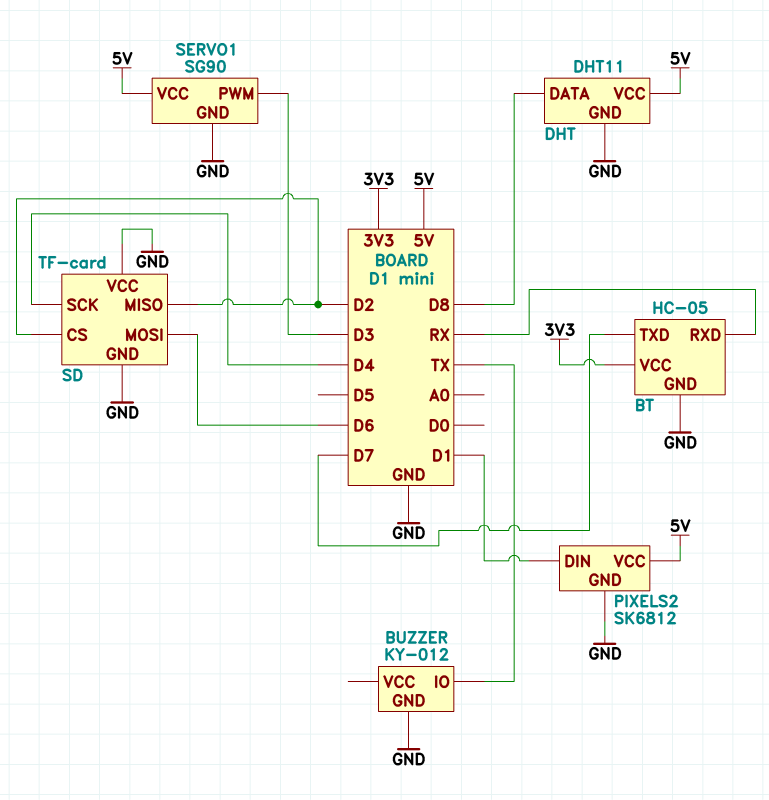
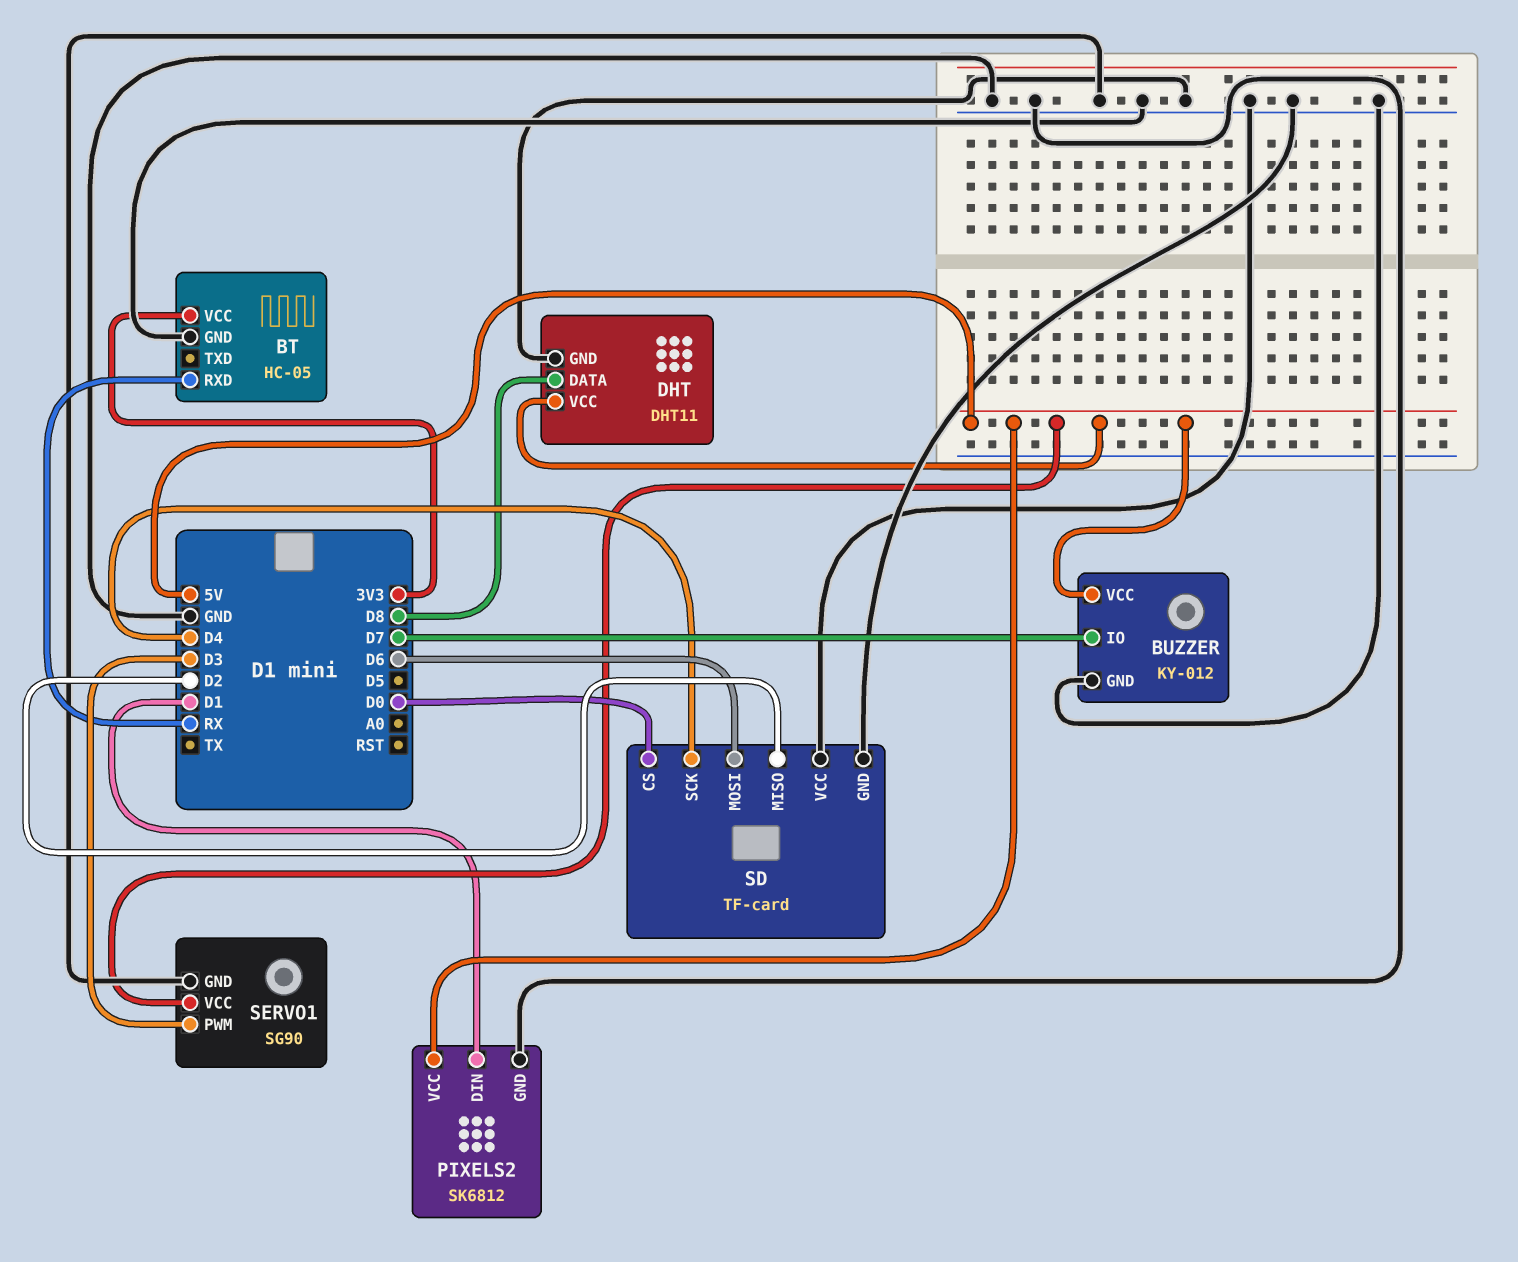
BT pin TXD: D7 -> none
BUZZER pin IO: TX -> D7
BUZZER pin VCC: none -> 5V
SD pin CS: D2 -> D0

